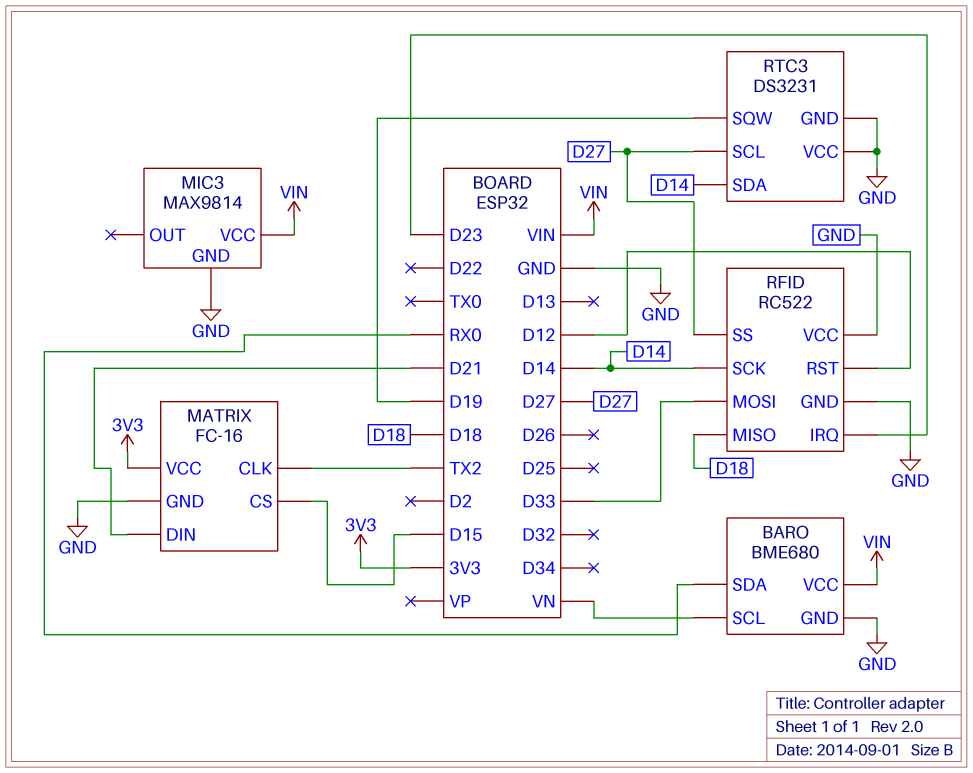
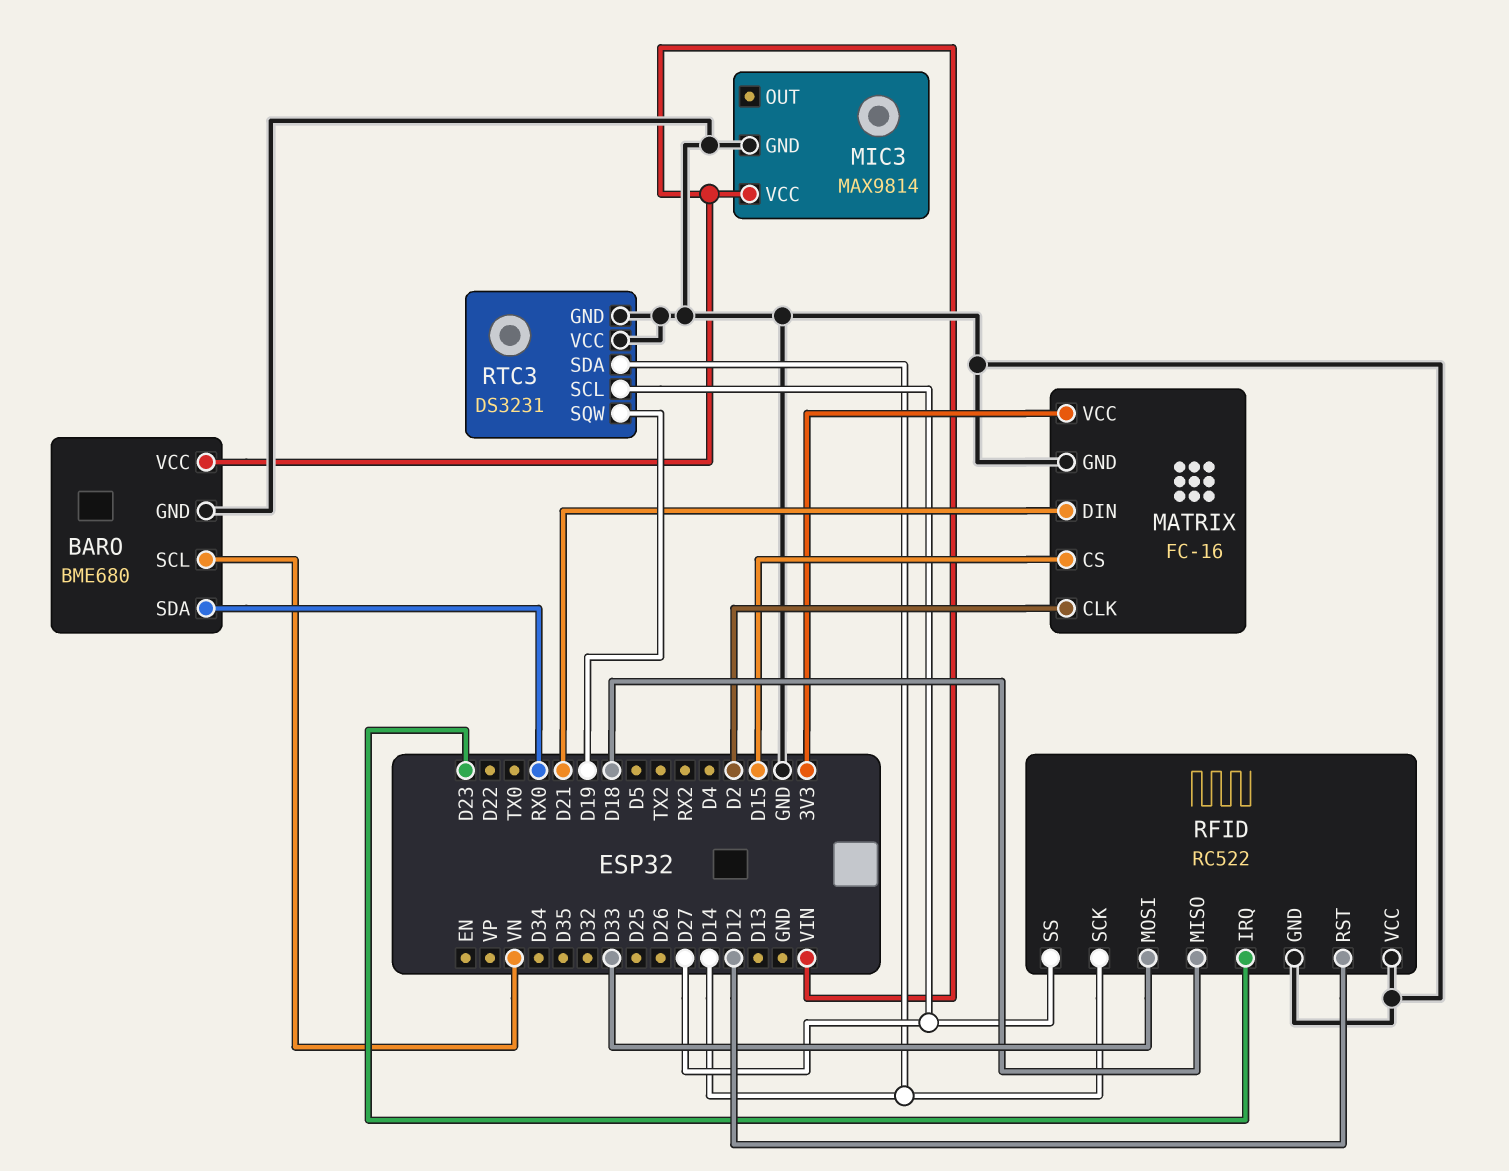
MATRIX pin CLK: TX2 -> D2

